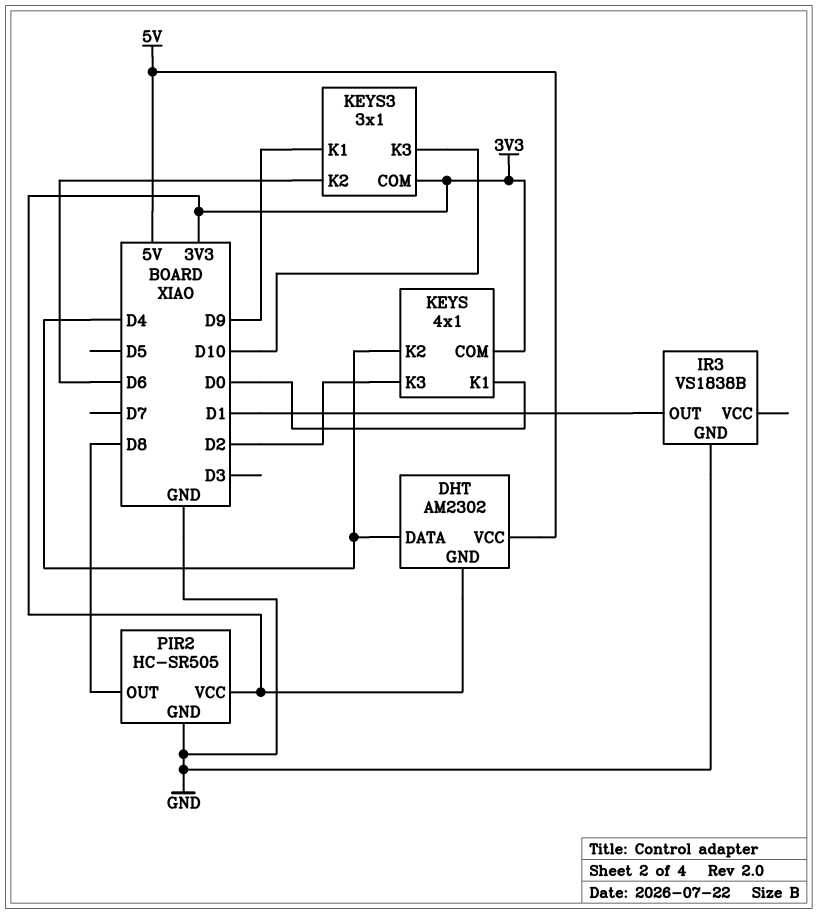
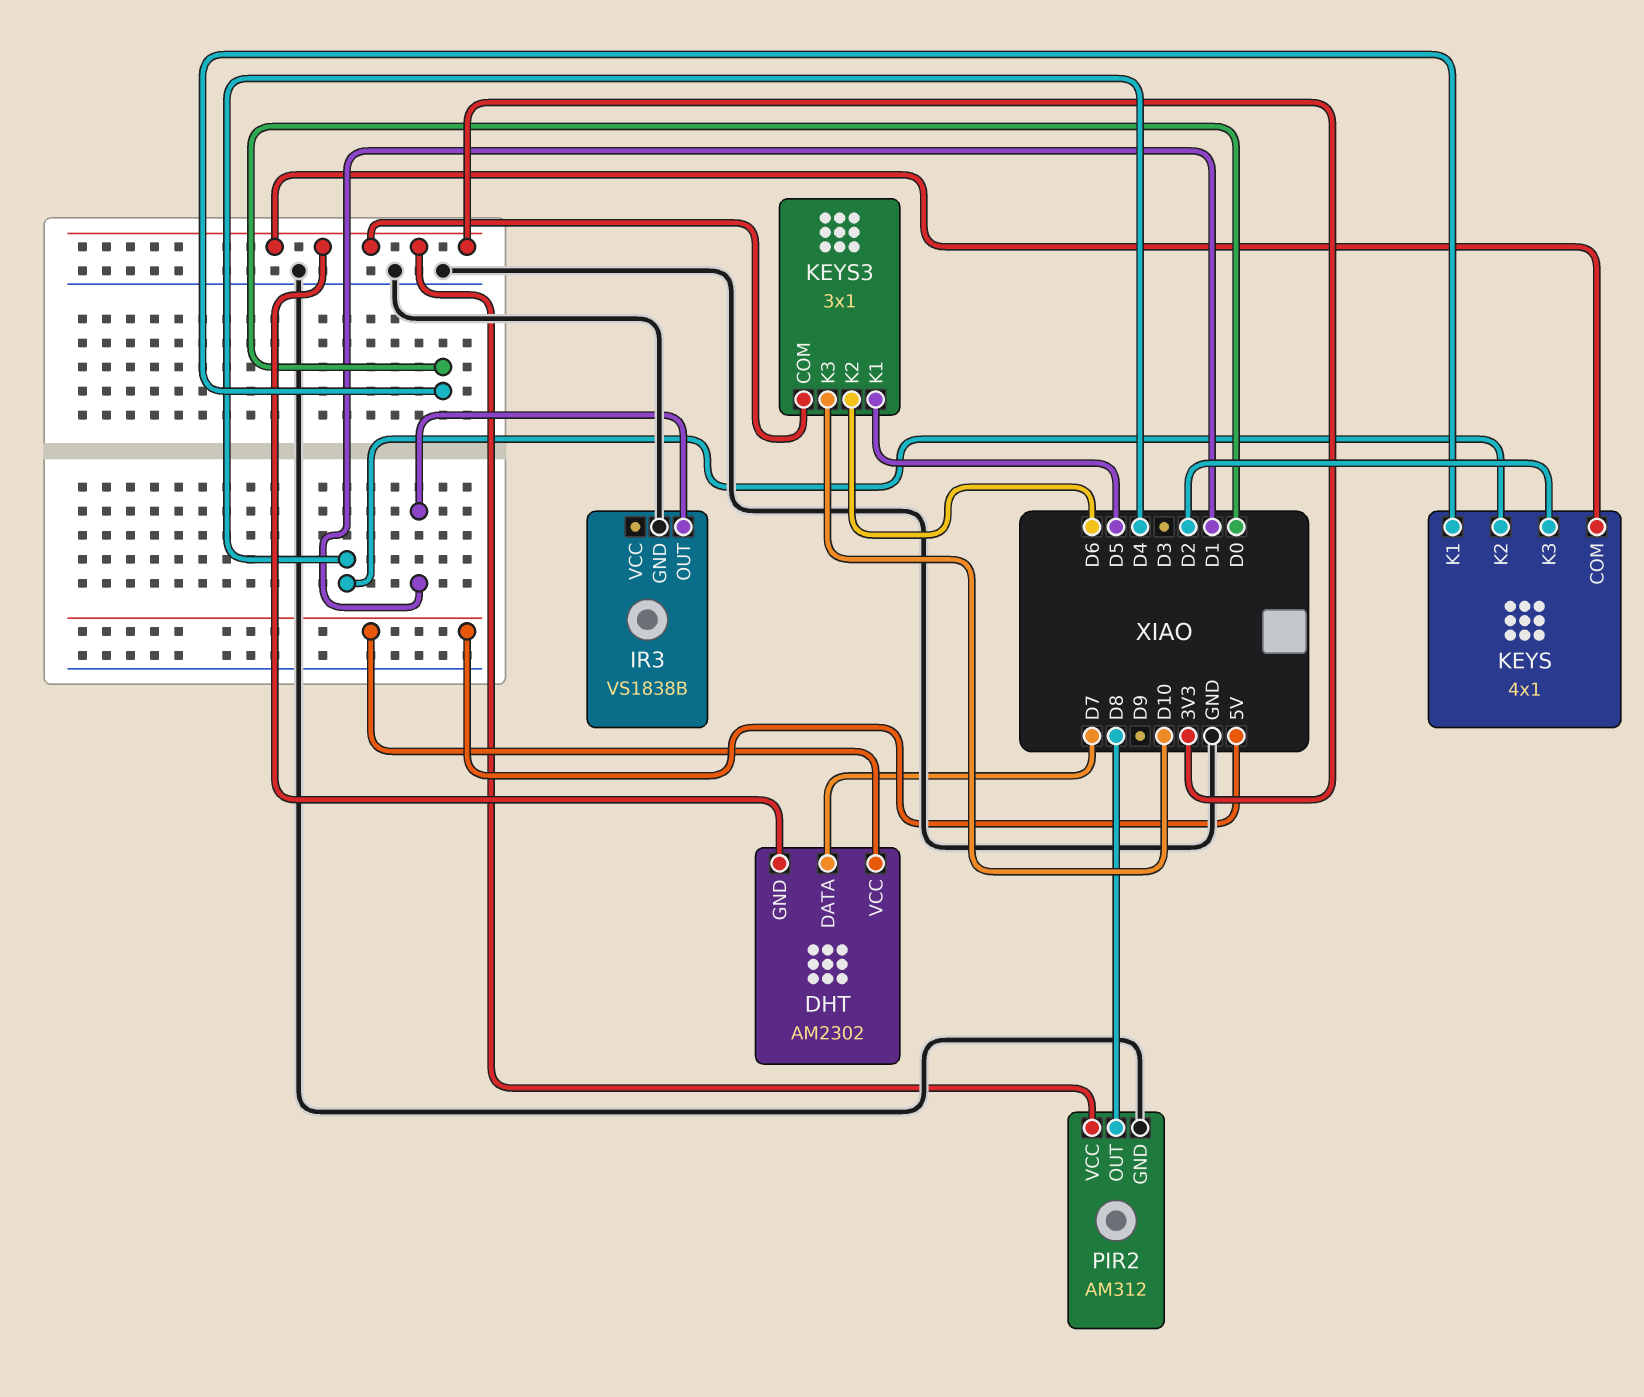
DHT pin DATA: D4 -> D7
KEYS3 pin K1: D9 -> D5
PIR2: HC-SR505 -> AM312

